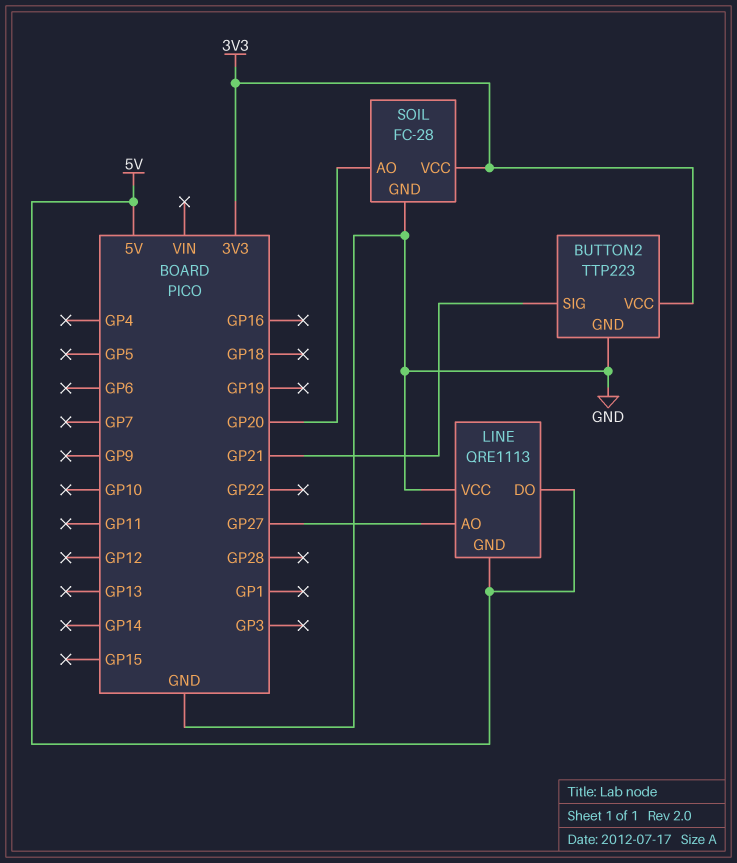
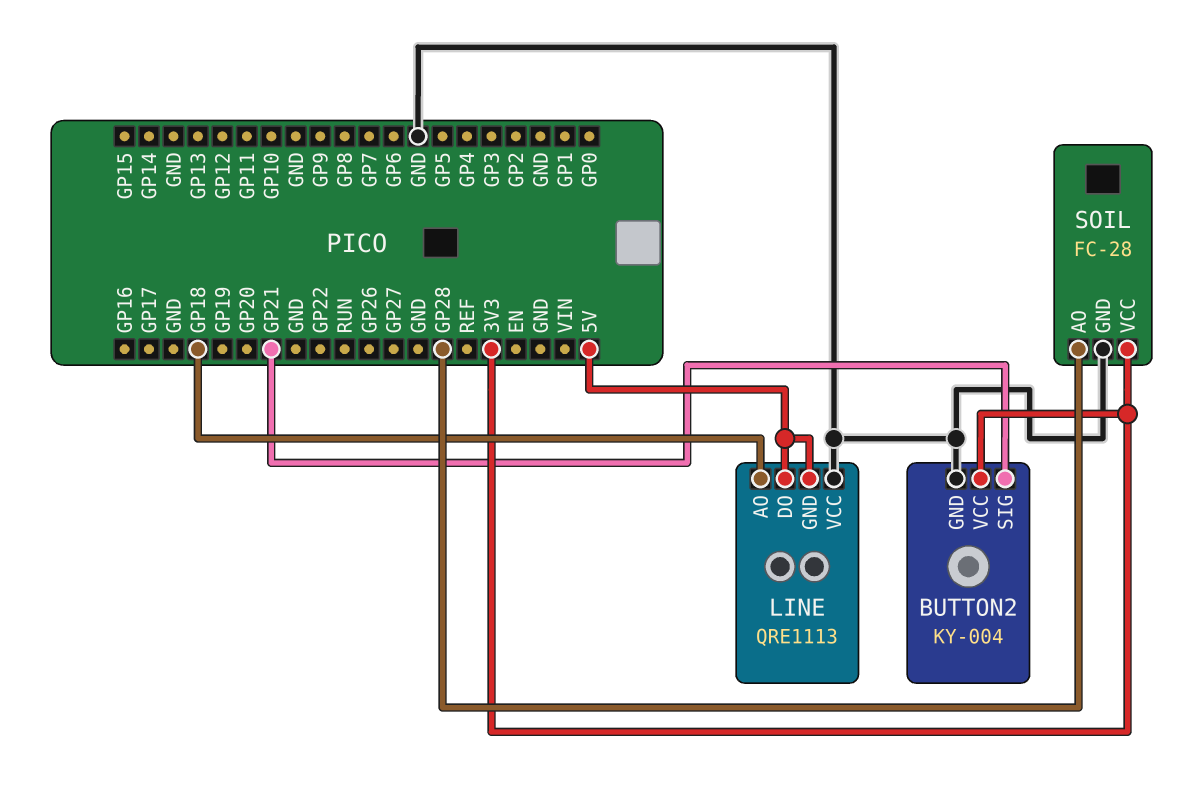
BUTTON2: TTP223 -> KY-004
LINE pin AO: GP27 -> GP18
SOIL pin AO: GP20 -> GP28

